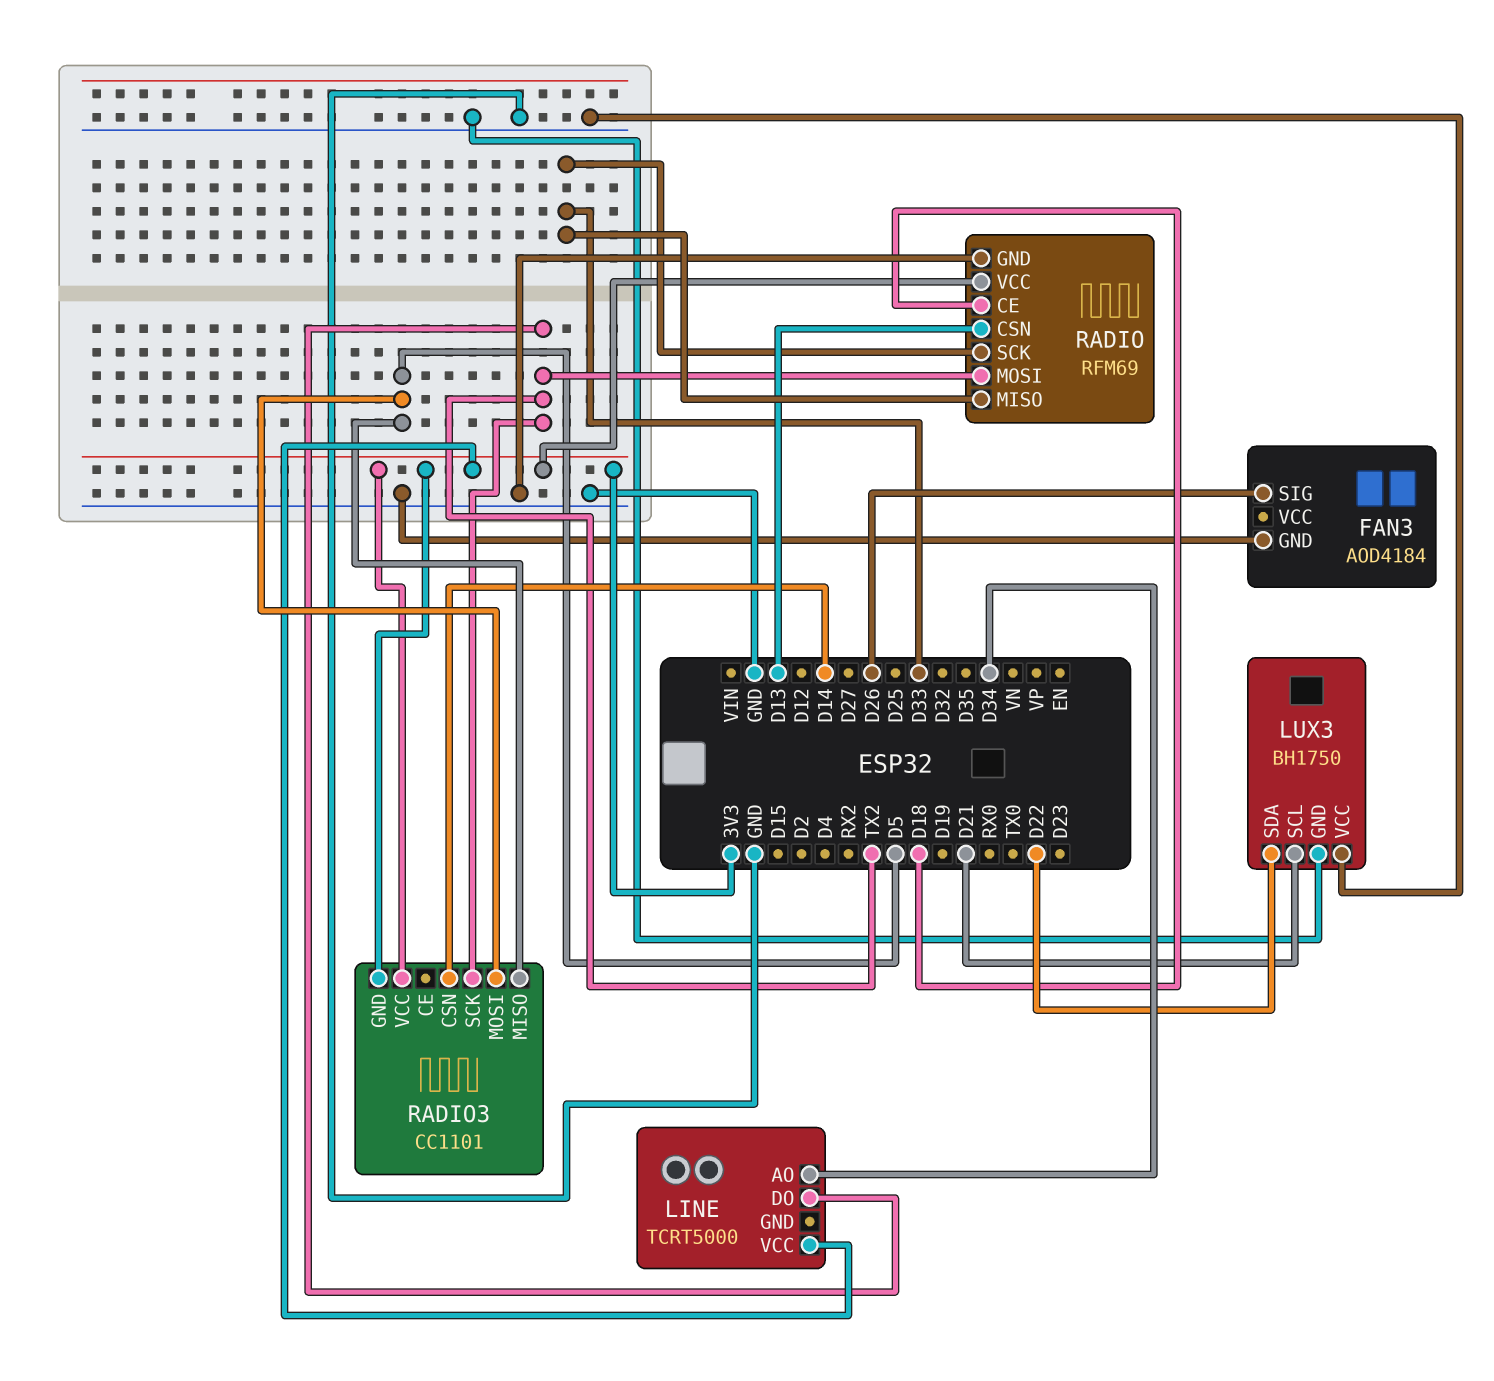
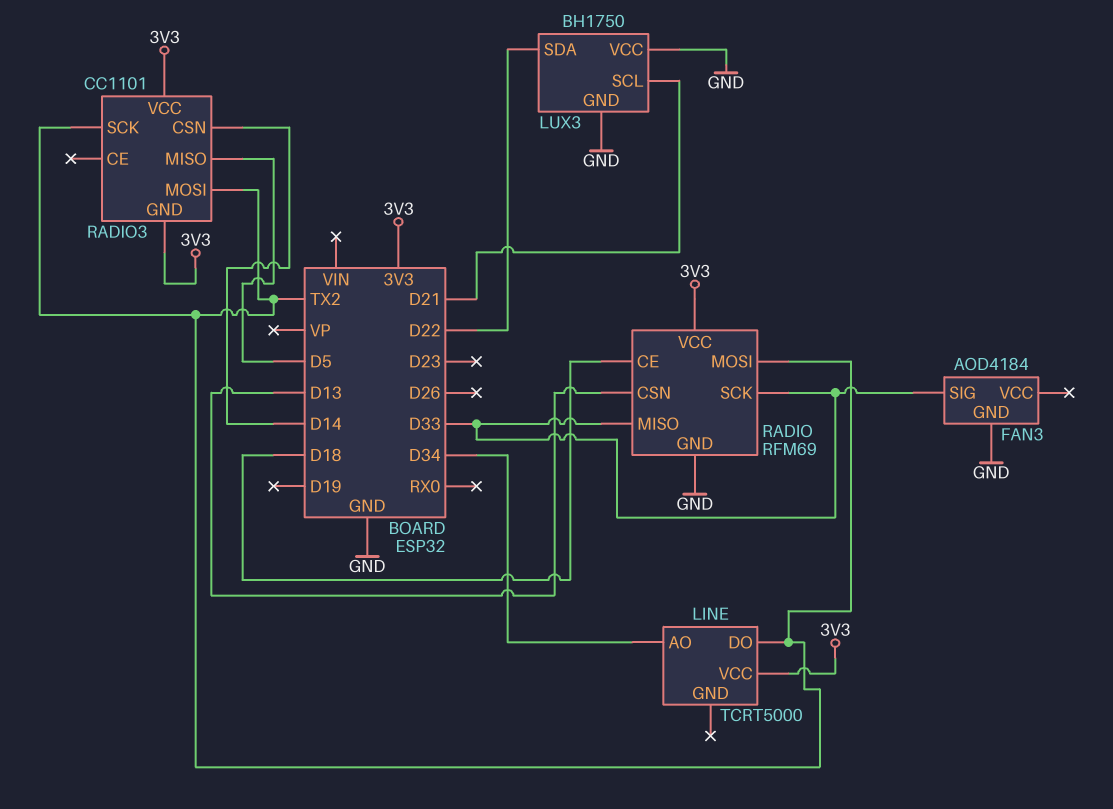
FAN3 pin SIG: D26 -> D33
RADIO3 pin MOSI: D5 -> TX2

